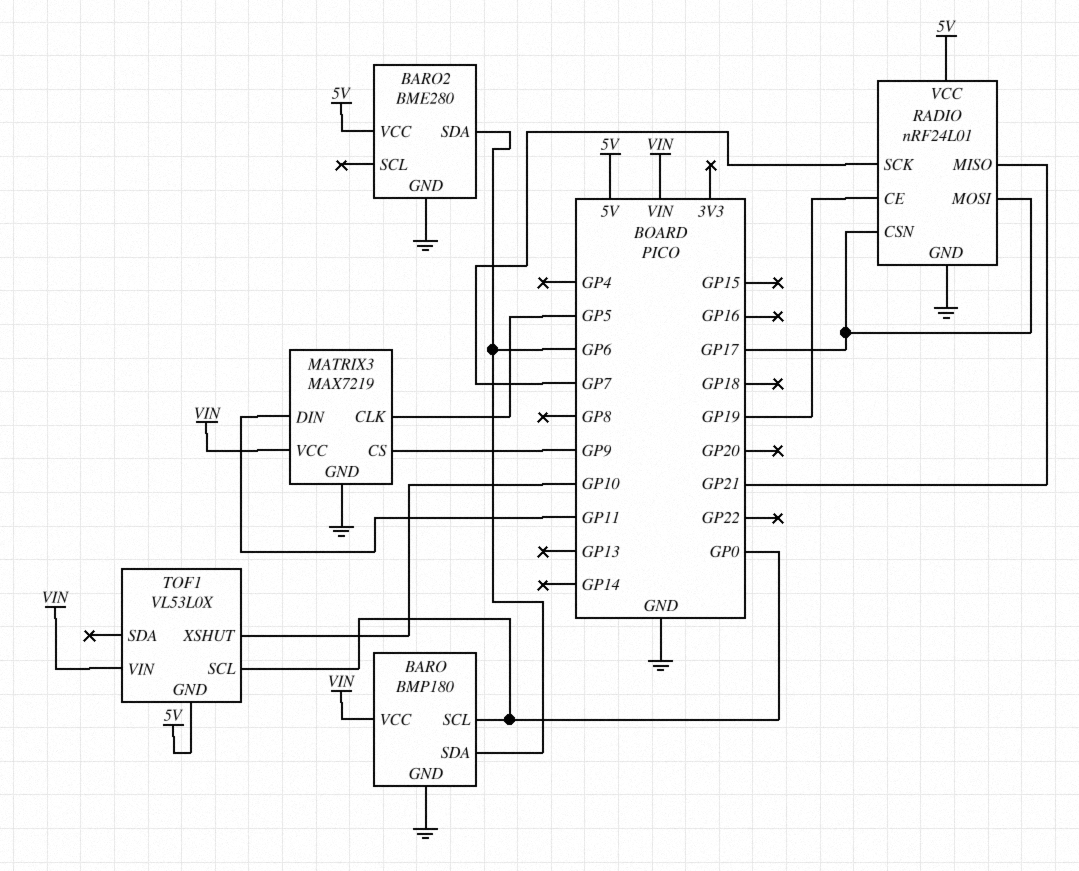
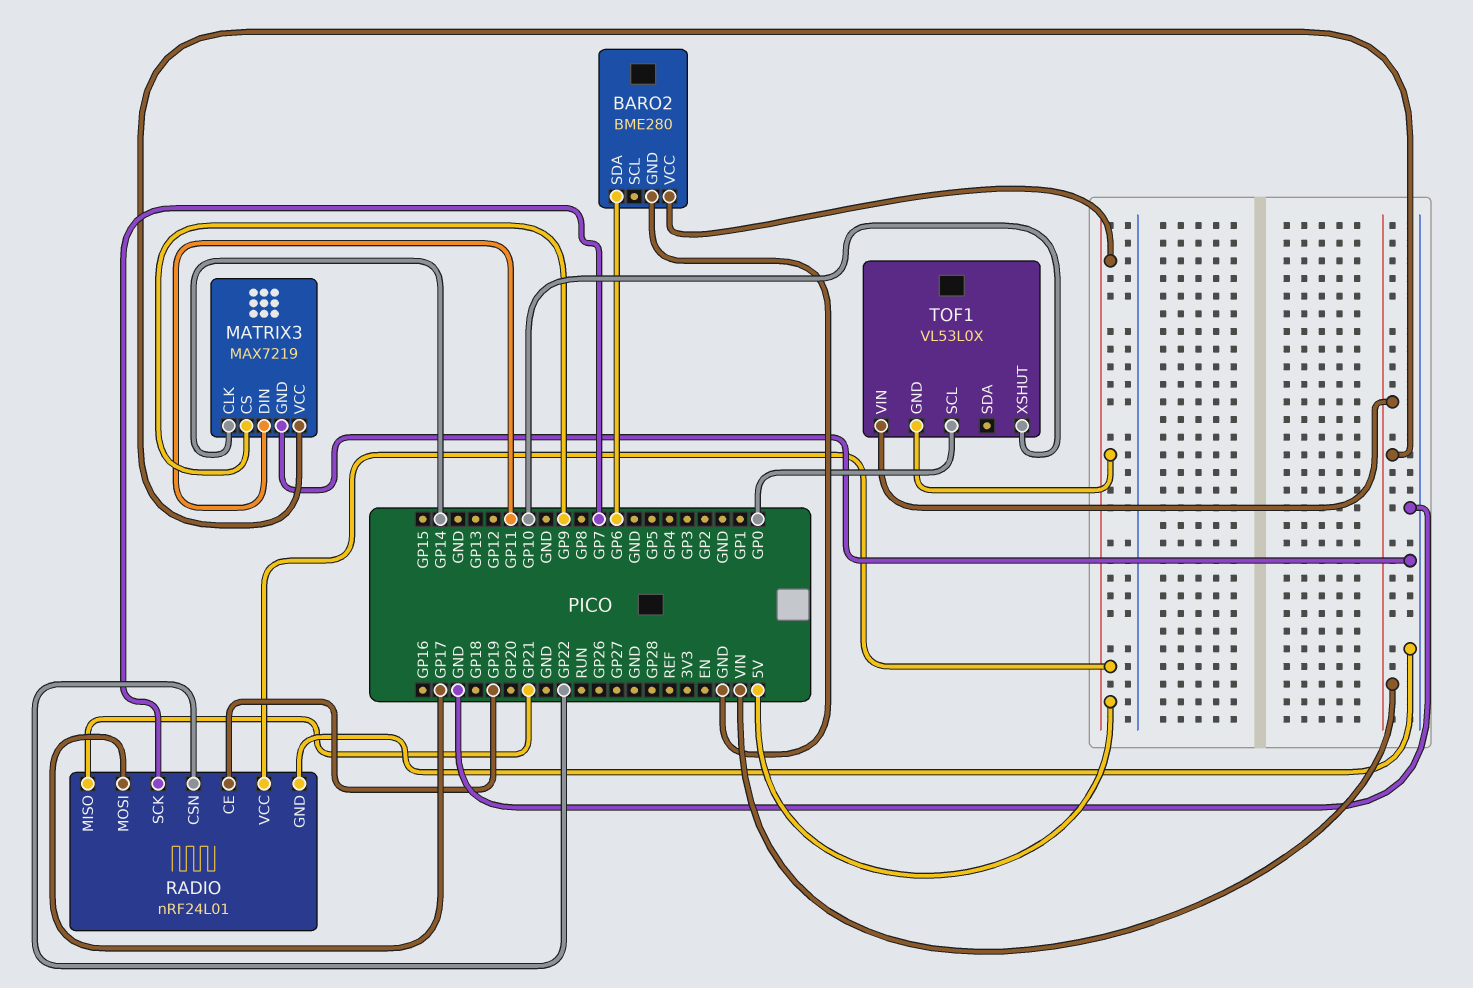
BARO: BMP180 -> none
BARO pin GND: GND -> none
BARO pin SCL: GP0 -> none
BARO pin SDA: GP6 -> none
BARO pin VCC: VIN -> none
MATRIX3 pin CLK: GP5 -> GP14
RADIO pin CSN: GP17 -> GP22

